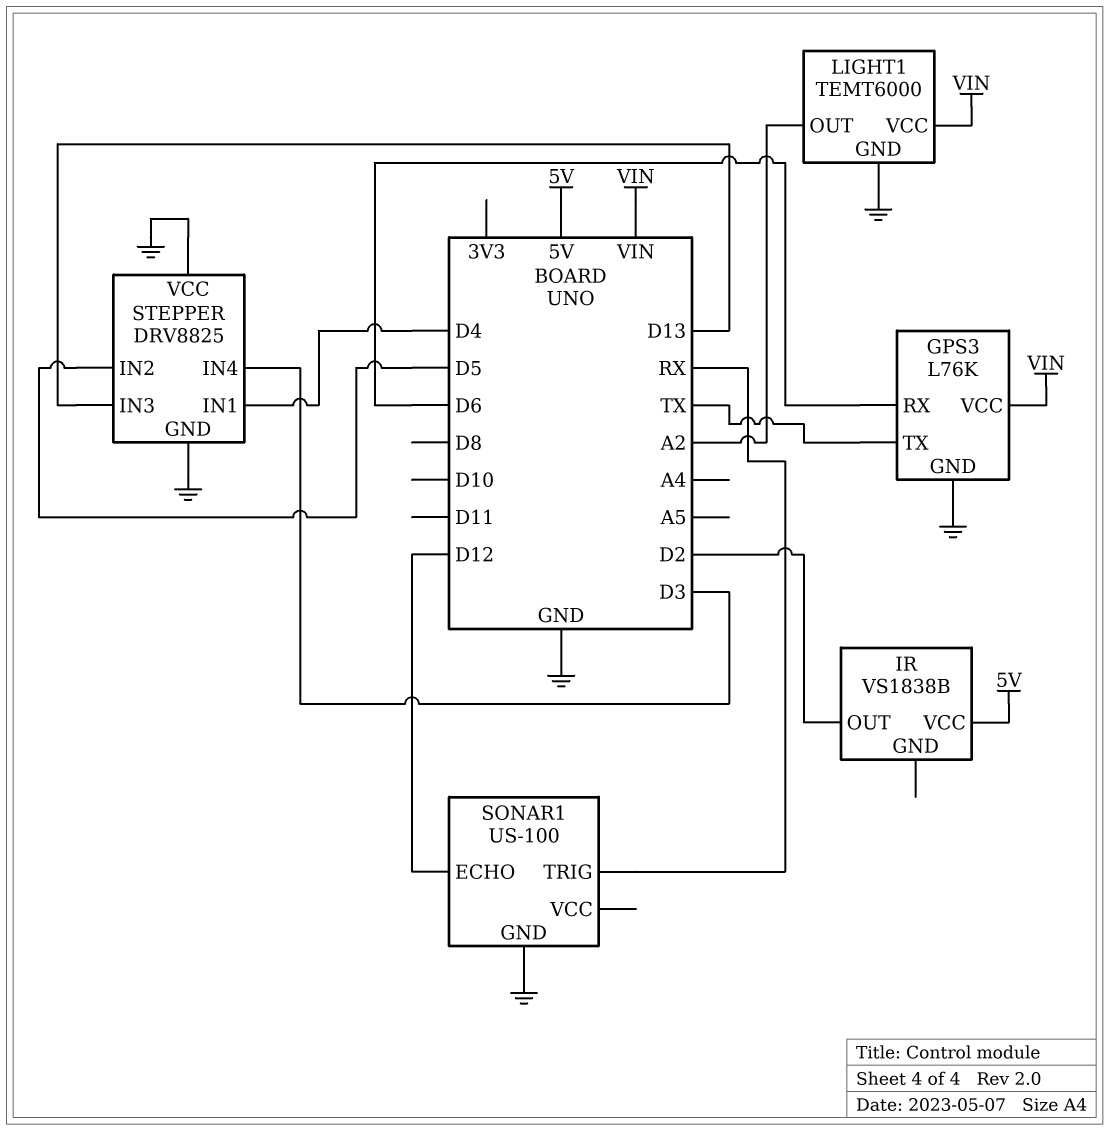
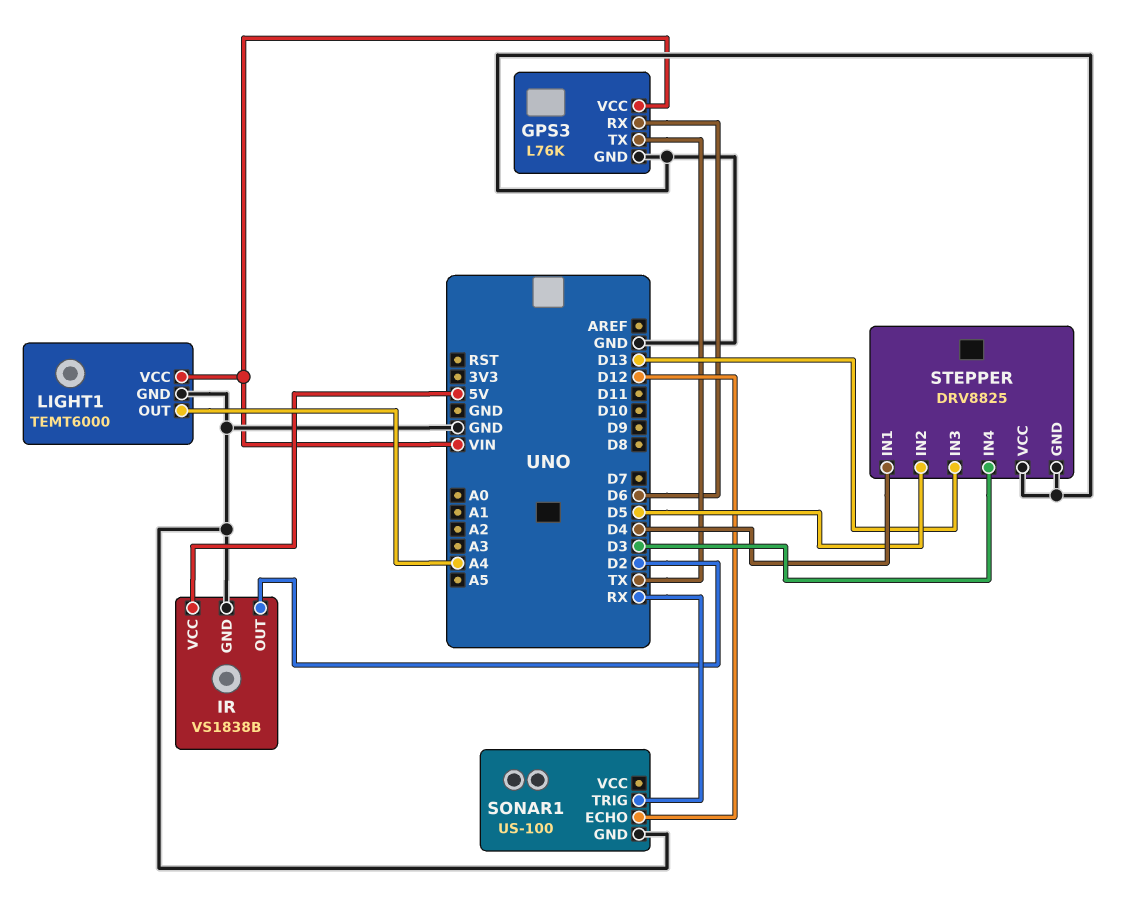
IR pin GND: none -> GND
LIGHT1 pin OUT: A2 -> A4

